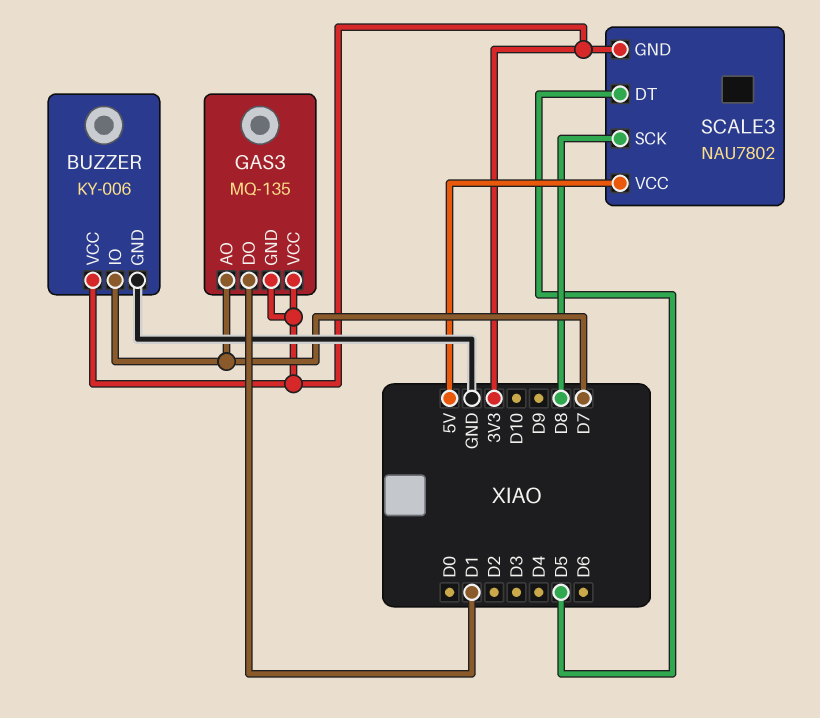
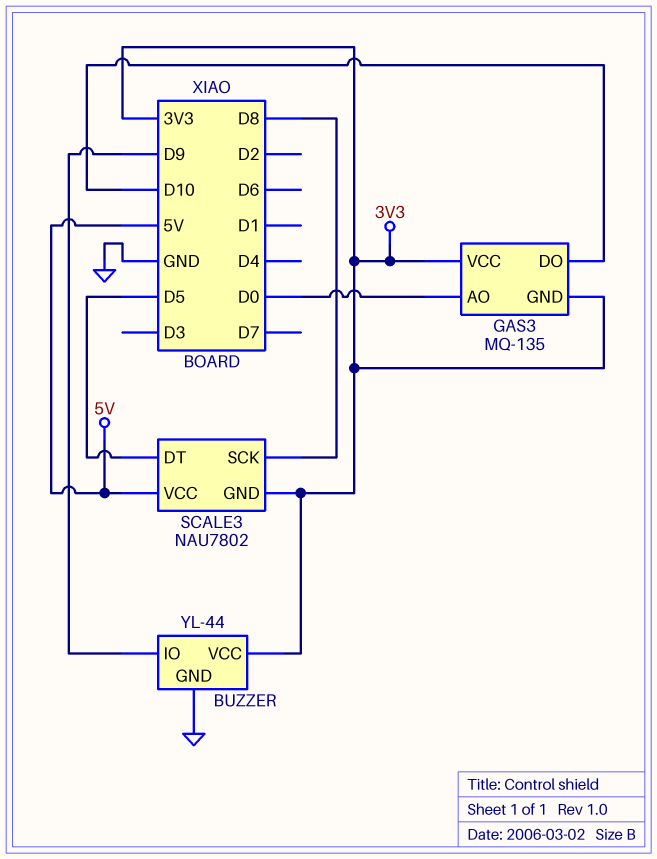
BUZZER: KY-006 -> YL-44
BUZZER pin IO: D7 -> D9
GAS3 pin AO: D7 -> D0
GAS3 pin DO: D1 -> D10

